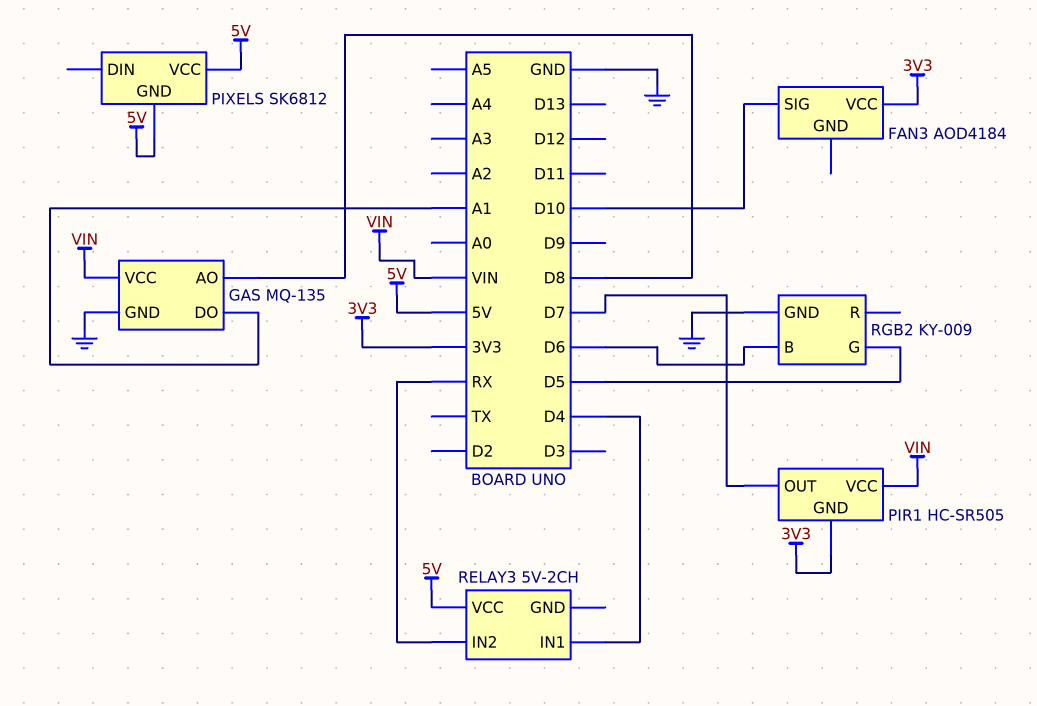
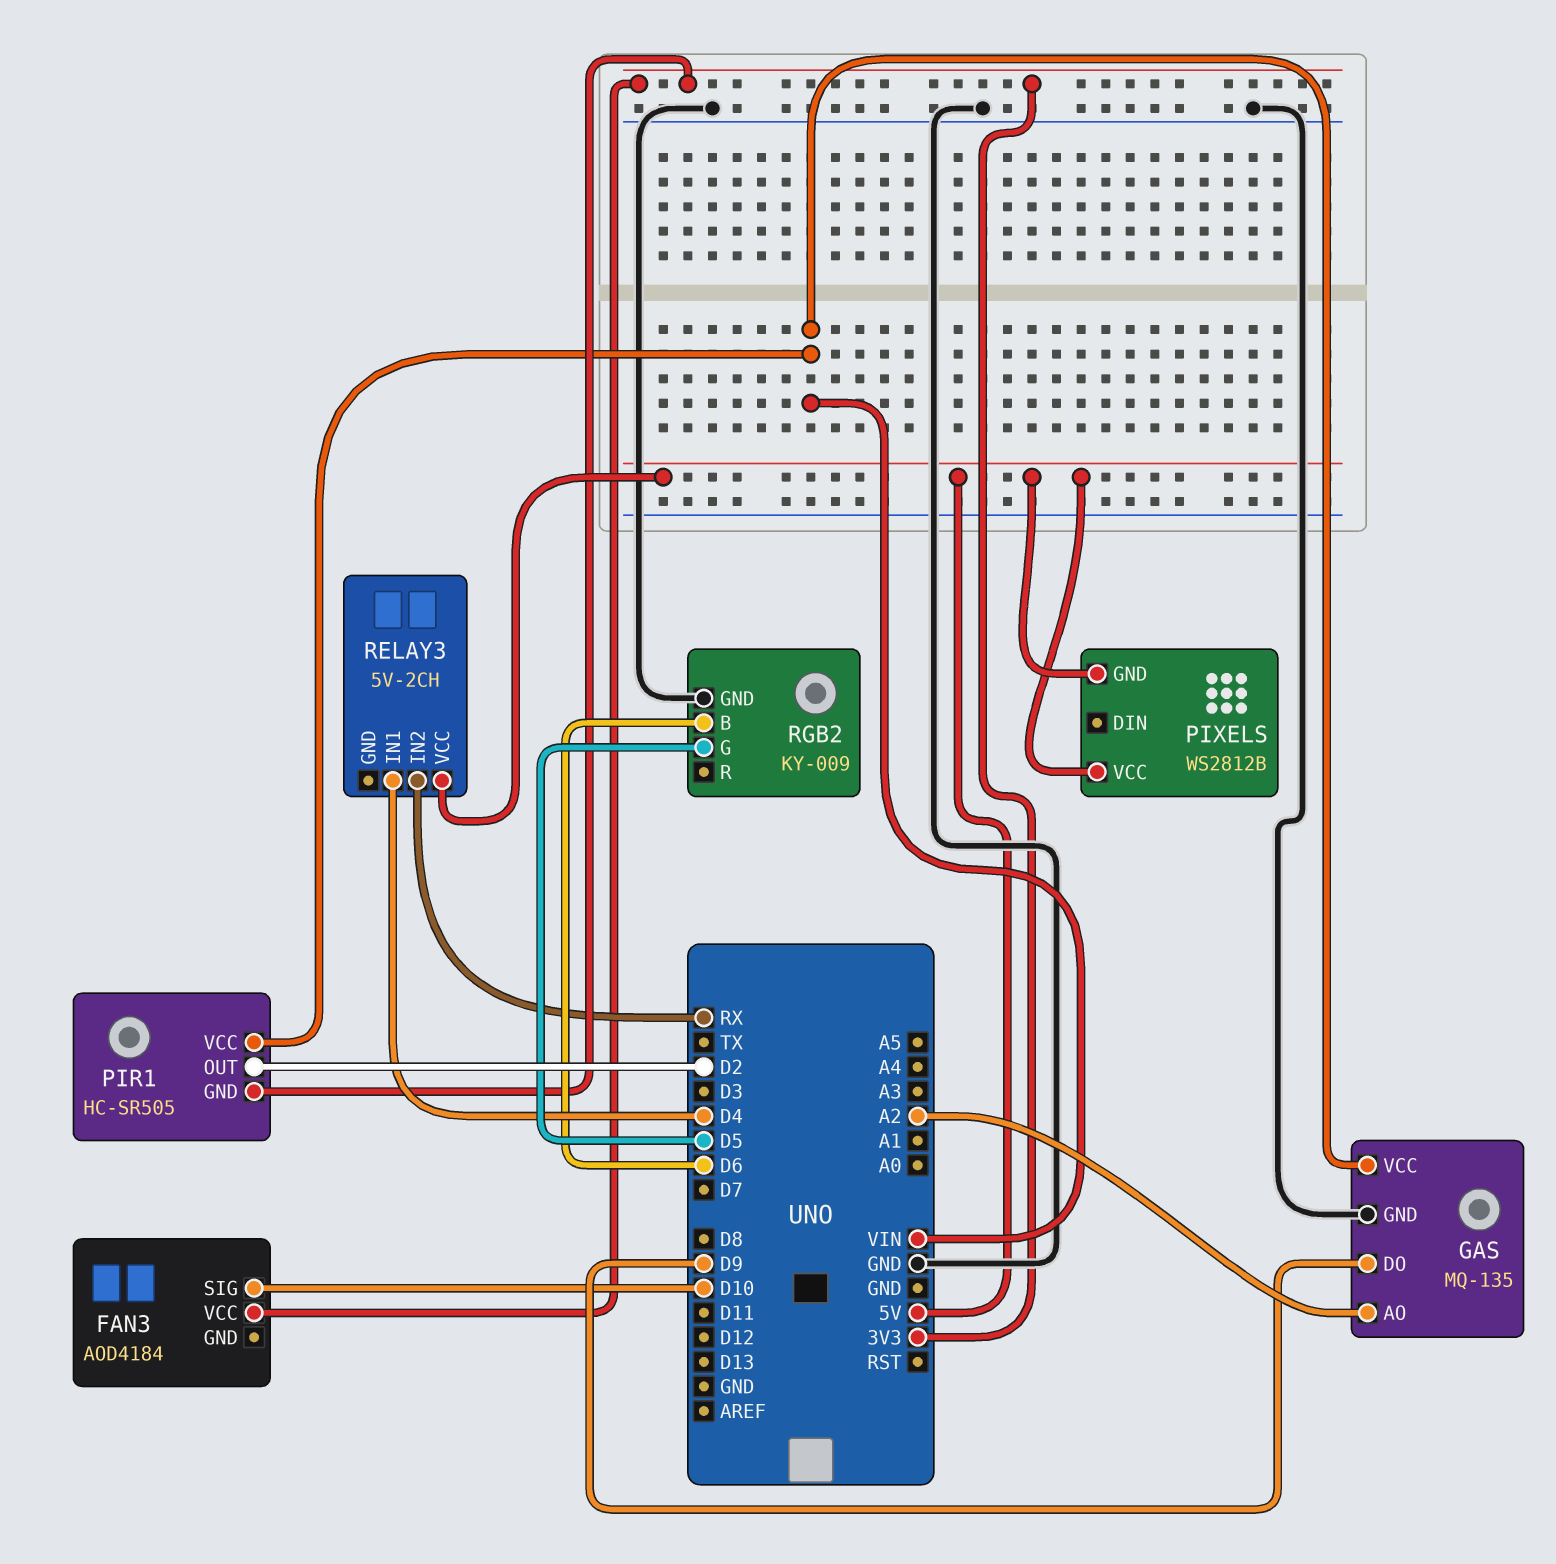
GAS pin AO: D8 -> A2
GAS pin DO: A1 -> D9
PIR1 pin OUT: D7 -> D2
PIXELS: SK6812 -> WS2812B

